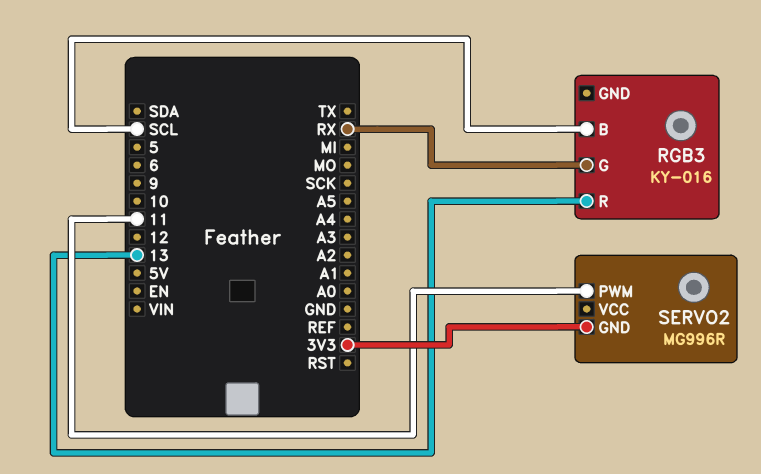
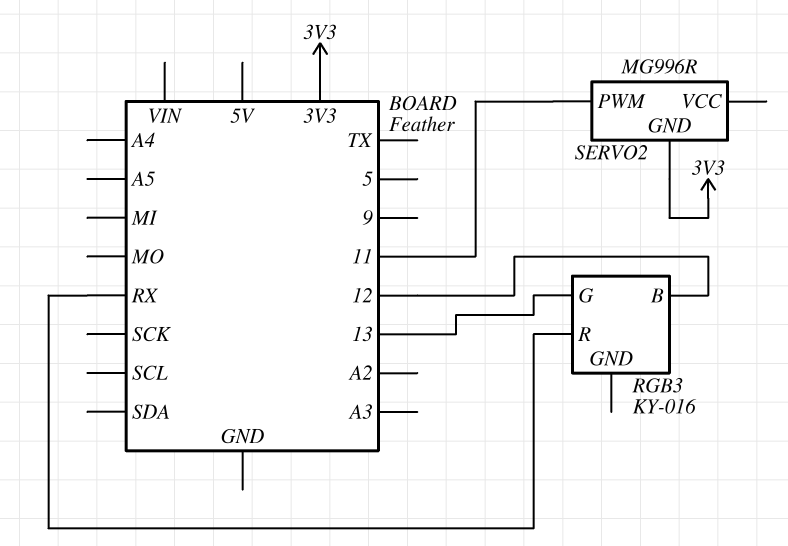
RGB3 pin B: SCL -> 12
RGB3 pin G: RX -> 13
RGB3 pin R: 13 -> RX

